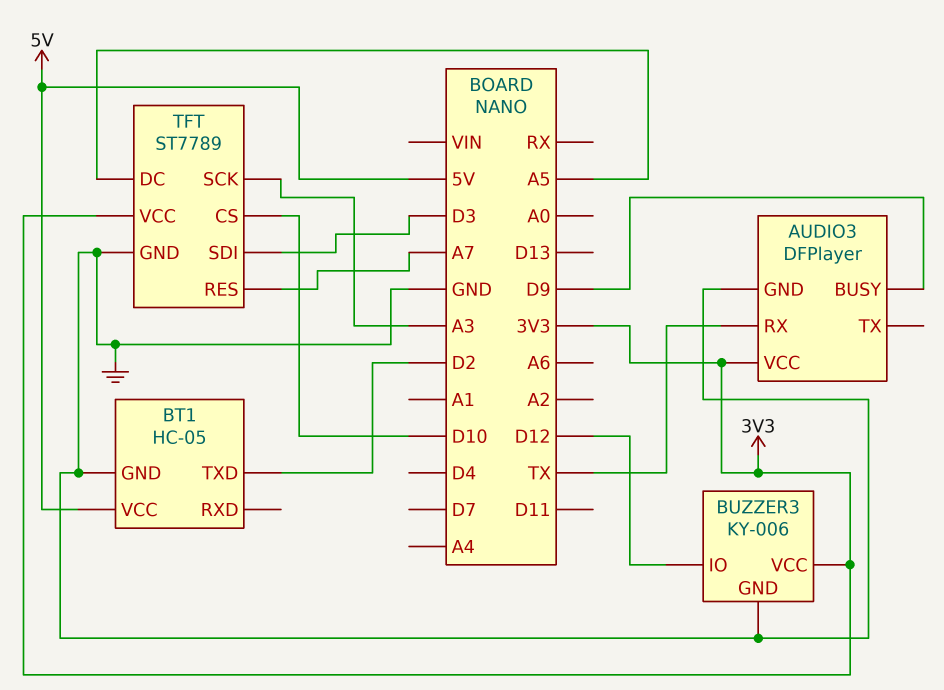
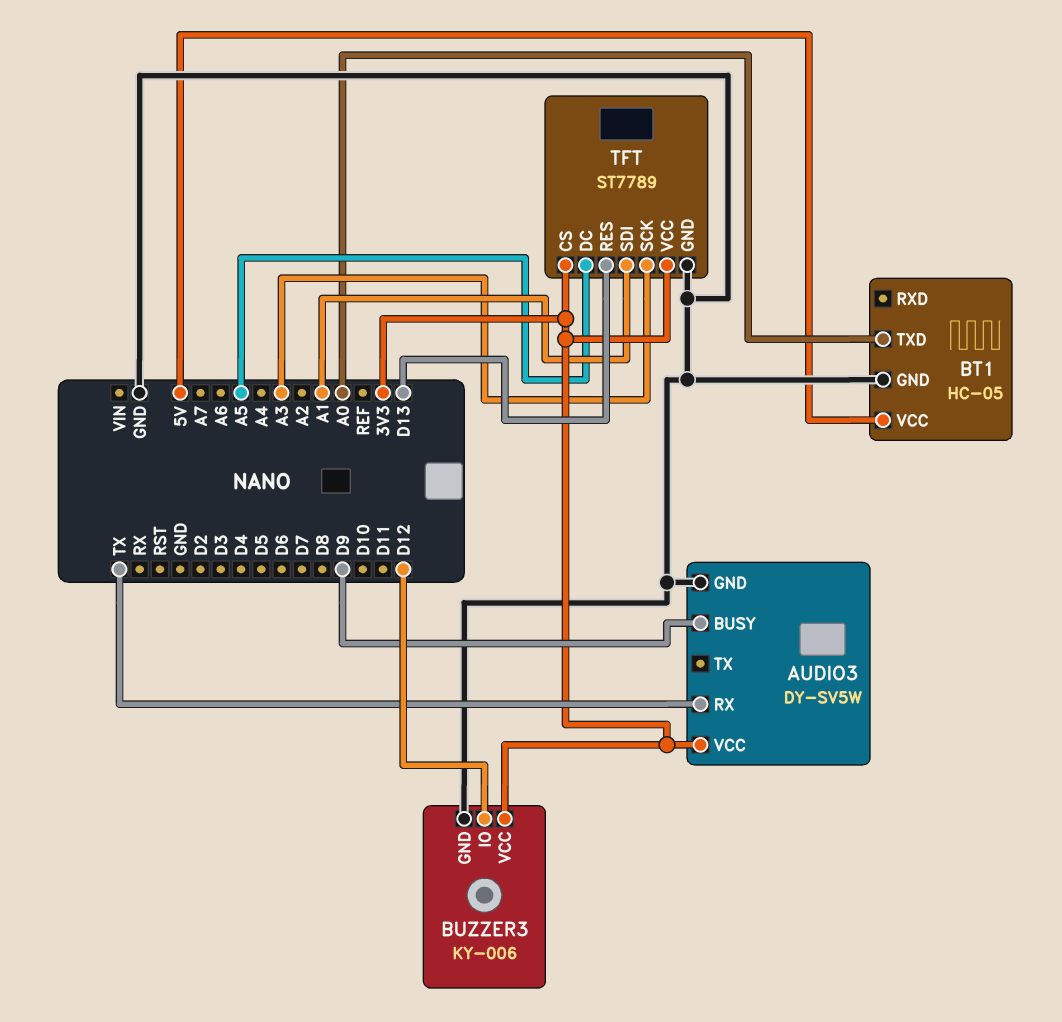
AUDIO3: DFPlayer -> DY-SV5W
BT1 pin TXD: D2 -> A0
TFT pin CS: D10 -> 3V3
TFT pin RES: A7 -> D13
TFT pin SDI: D3 -> A1

